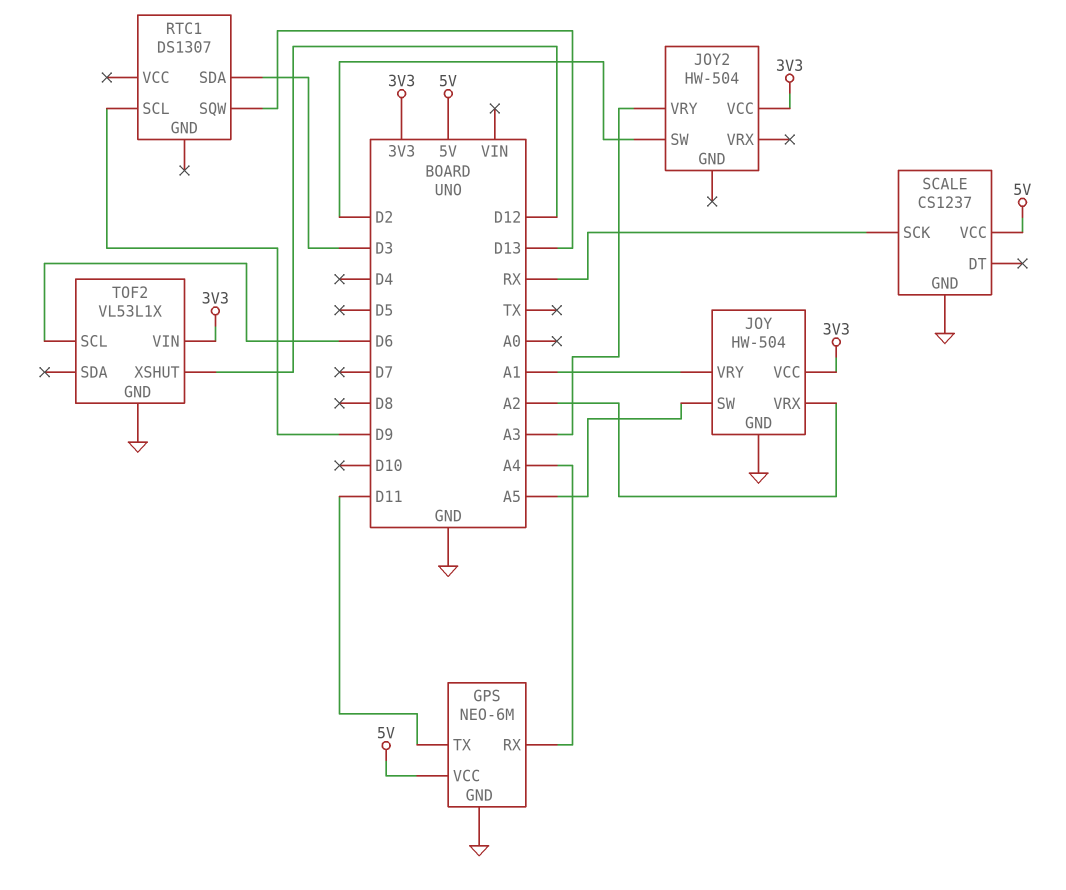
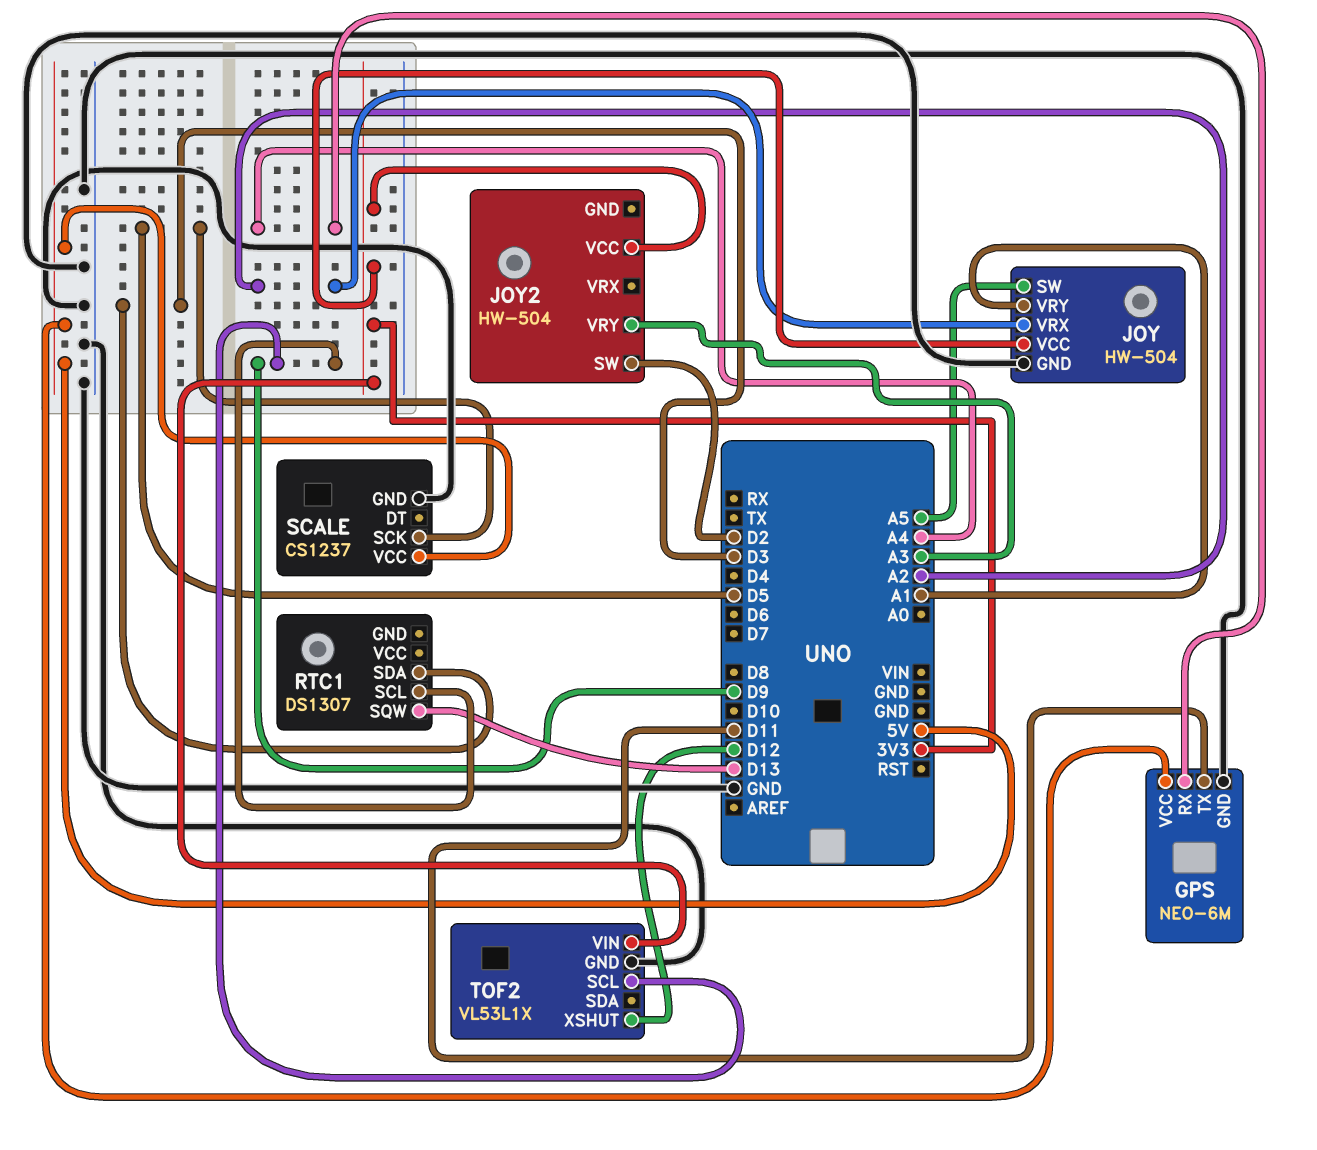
SCALE pin SCK: RX -> D5
TOF2 pin SCL: D6 -> D9

